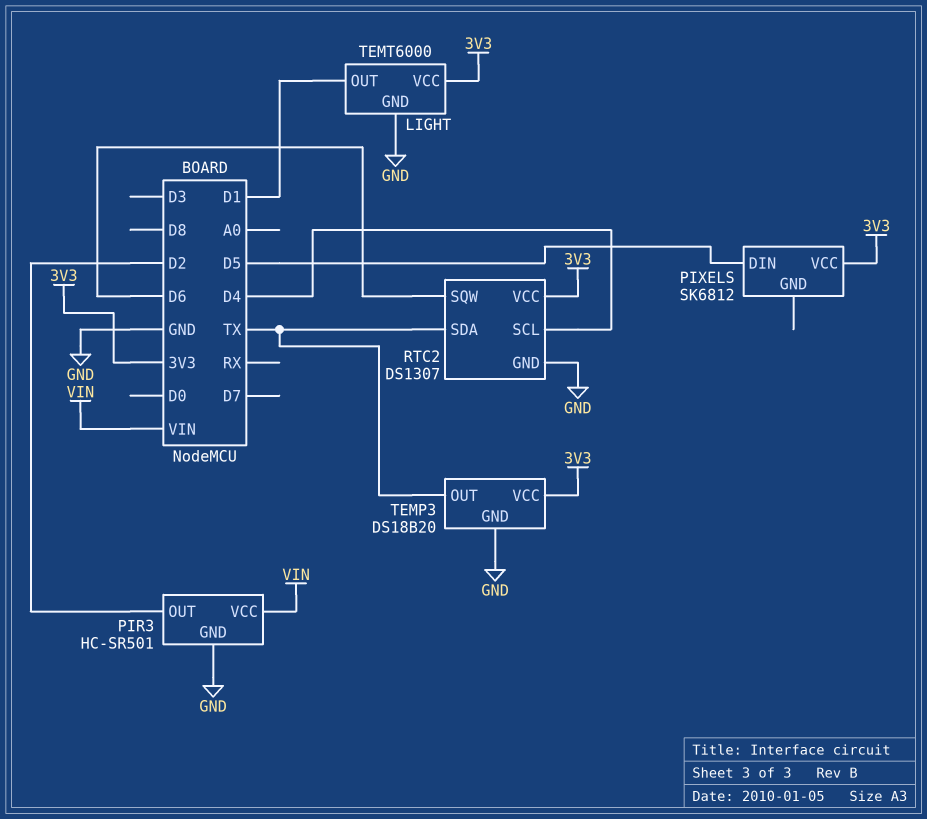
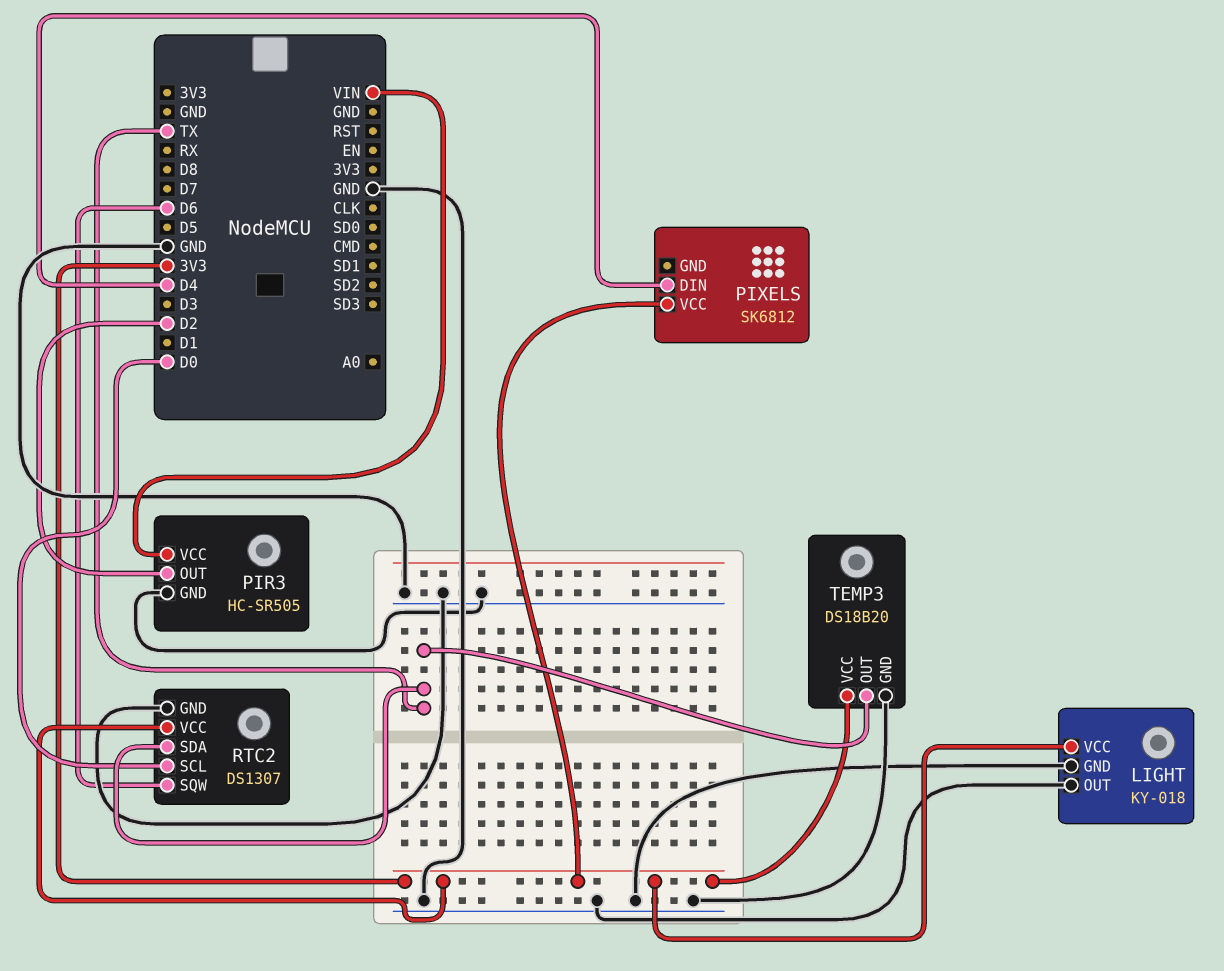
LIGHT: TEMT6000 -> KY-018
LIGHT pin OUT: D1 -> GND
PIR3: HC-SR501 -> HC-SR505
PIXELS pin DIN: D5 -> D4
RTC2 pin SCL: D4 -> D0

